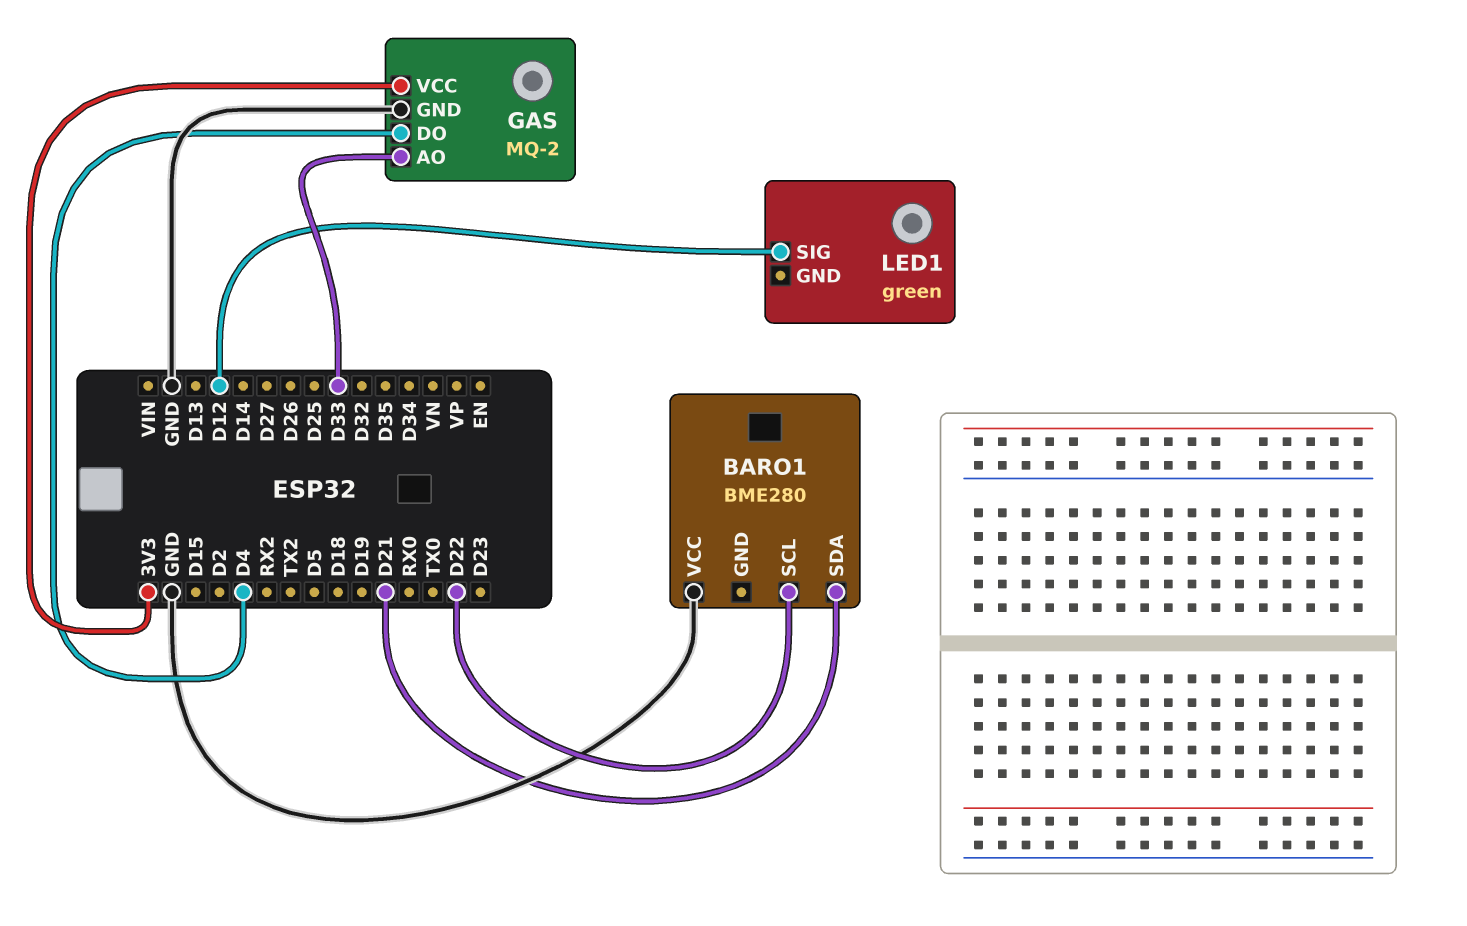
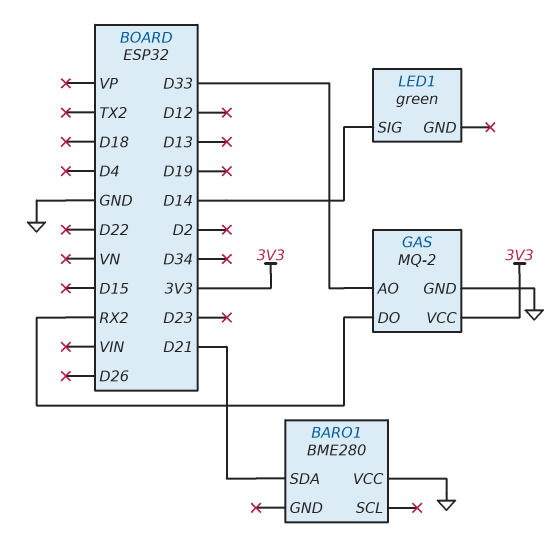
BARO1 pin SCL: D22 -> none
GAS pin DO: D4 -> RX2
LED1 pin SIG: D12 -> D14

